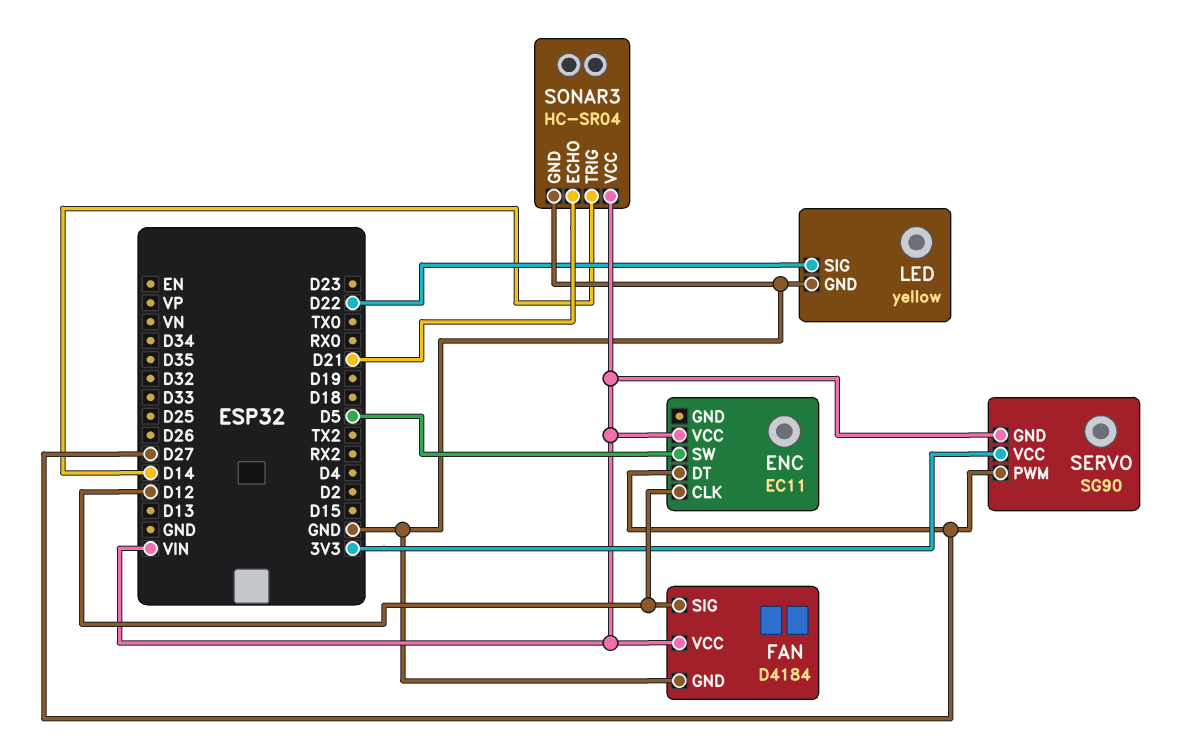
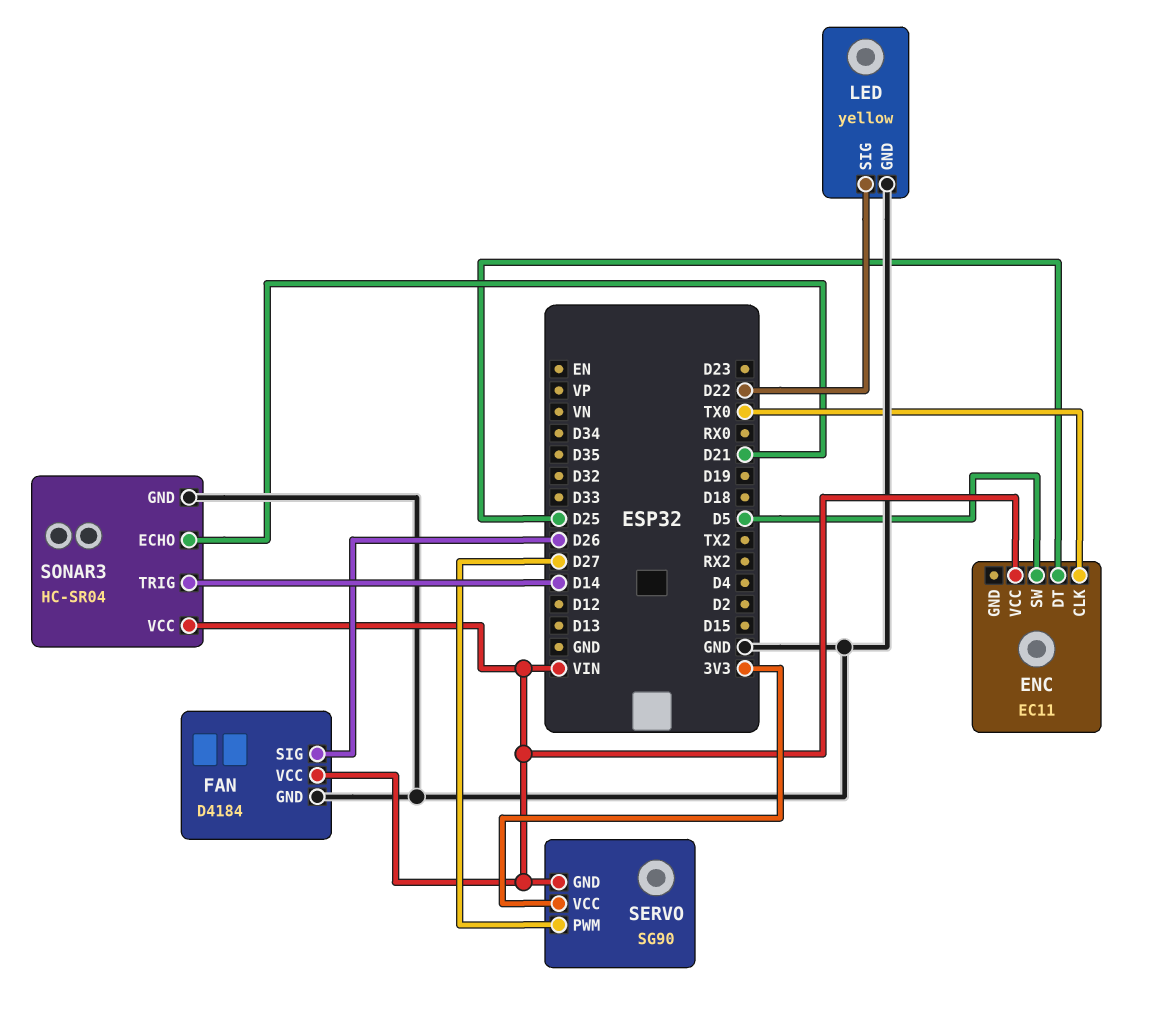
ENC pin CLK: D12 -> TX0
ENC pin DT: D27 -> D25
FAN pin SIG: D12 -> D26

